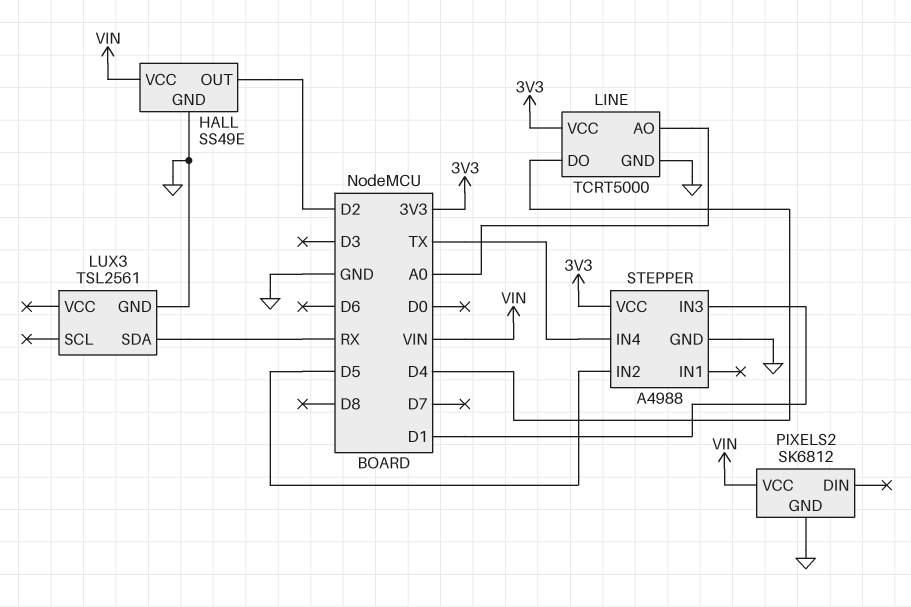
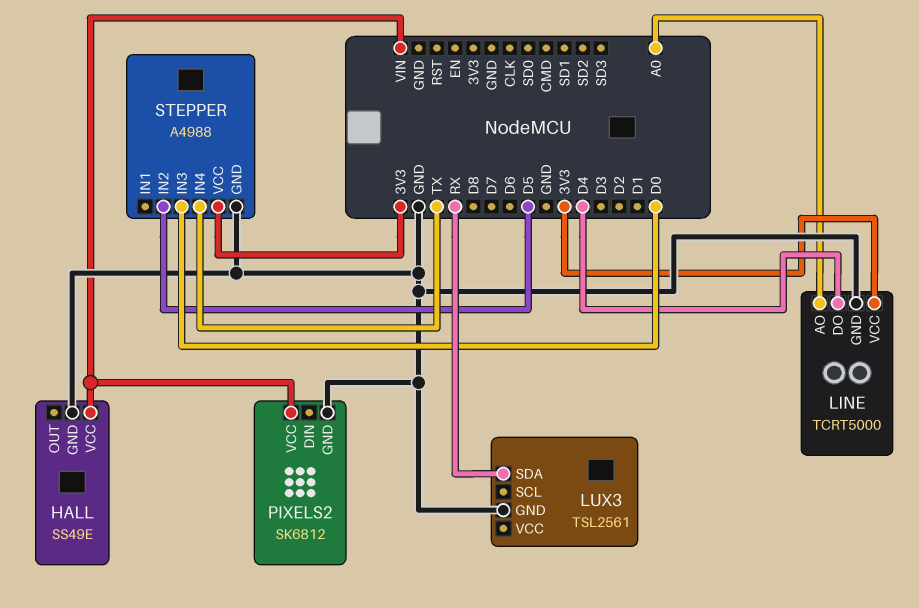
HALL pin OUT: D2 -> none
STEPPER pin IN3: D1 -> D0

